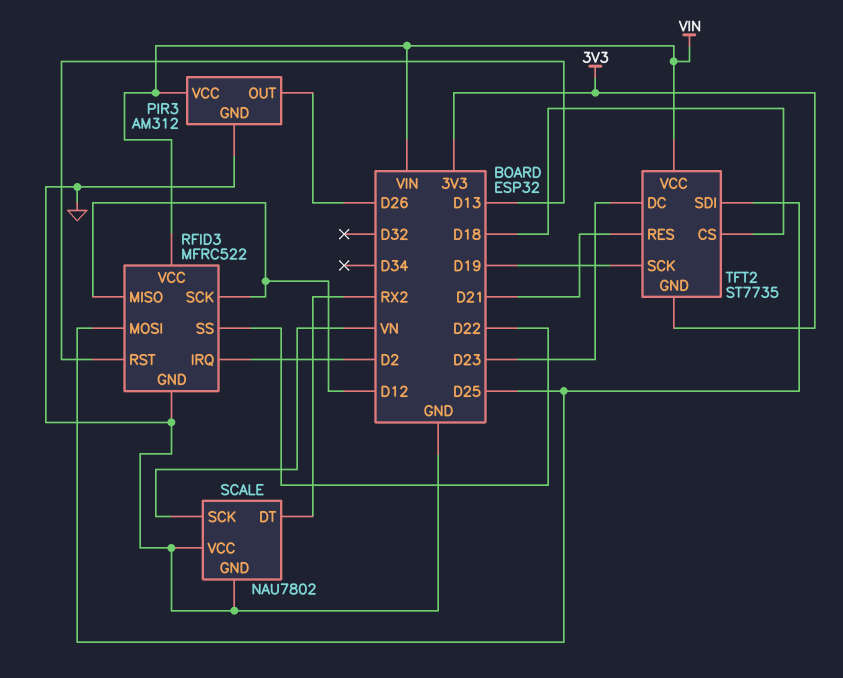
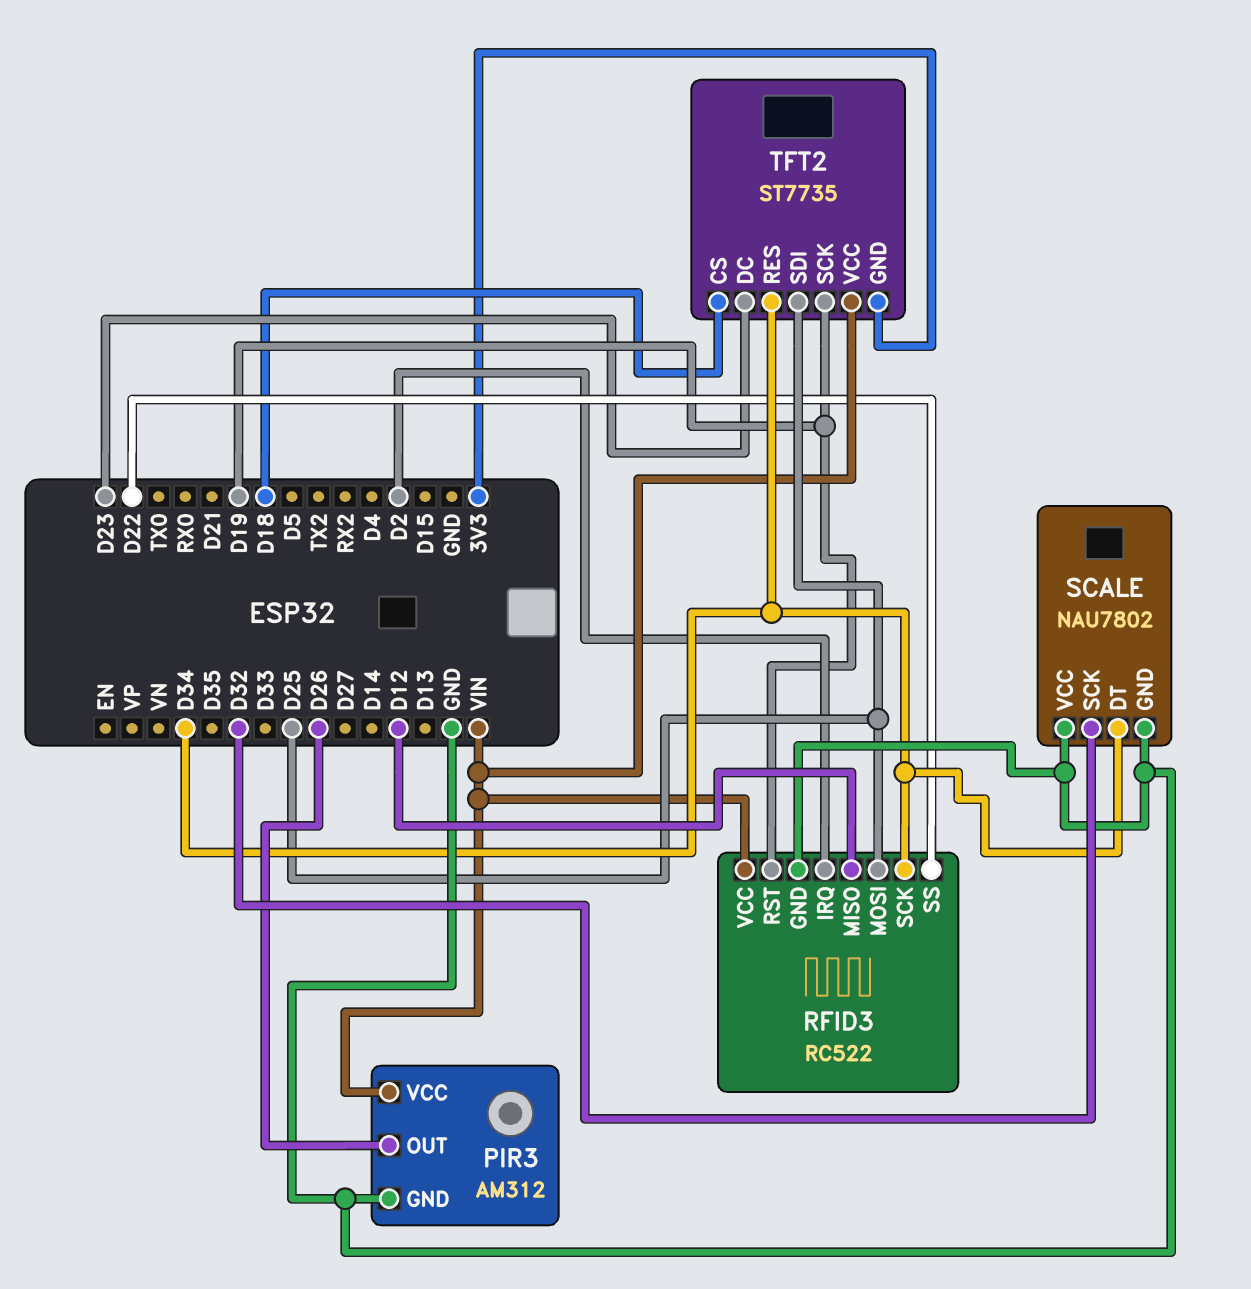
RFID3: MFRC522 -> RC522
RFID3 pin RST: D13 -> D19
RFID3 pin SCK: D12 -> D34
SCALE pin DT: RX2 -> D34
SCALE pin SCK: VN -> D32
TFT2 pin RES: D21 -> D34

